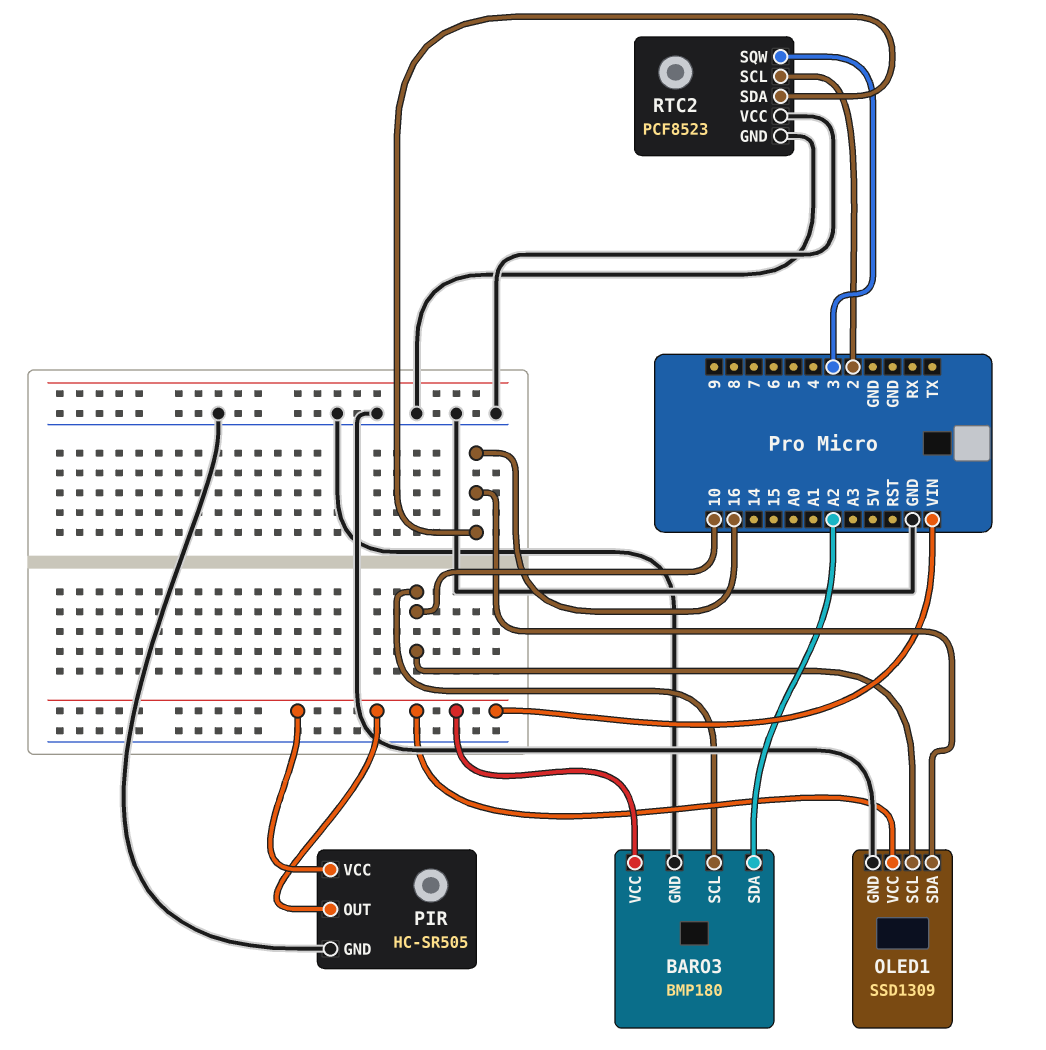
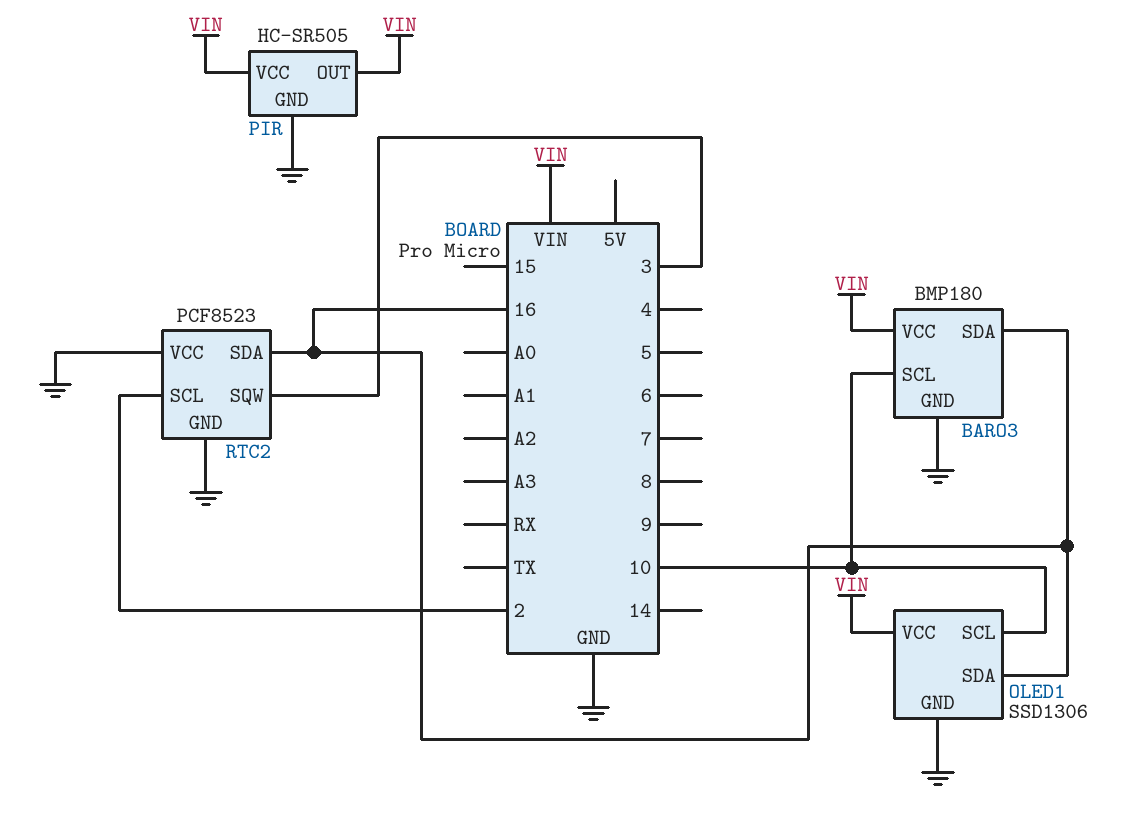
BARO3 pin SDA: A2 -> 16
OLED1: SSD1309 -> SSD1306

